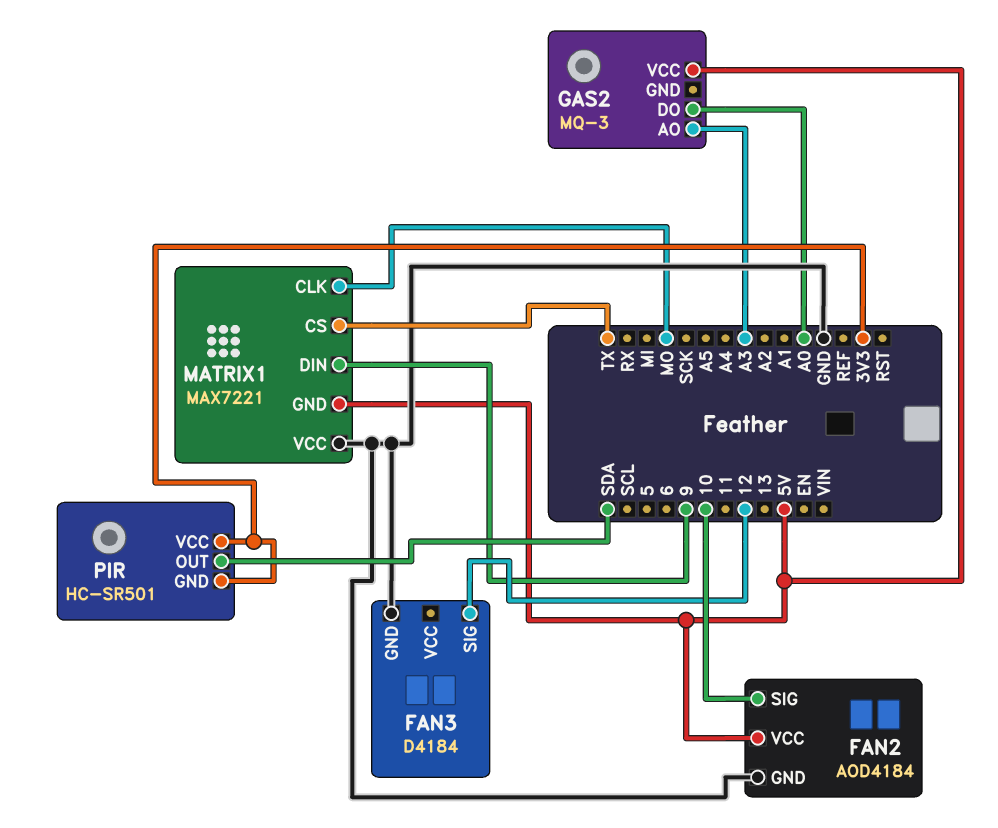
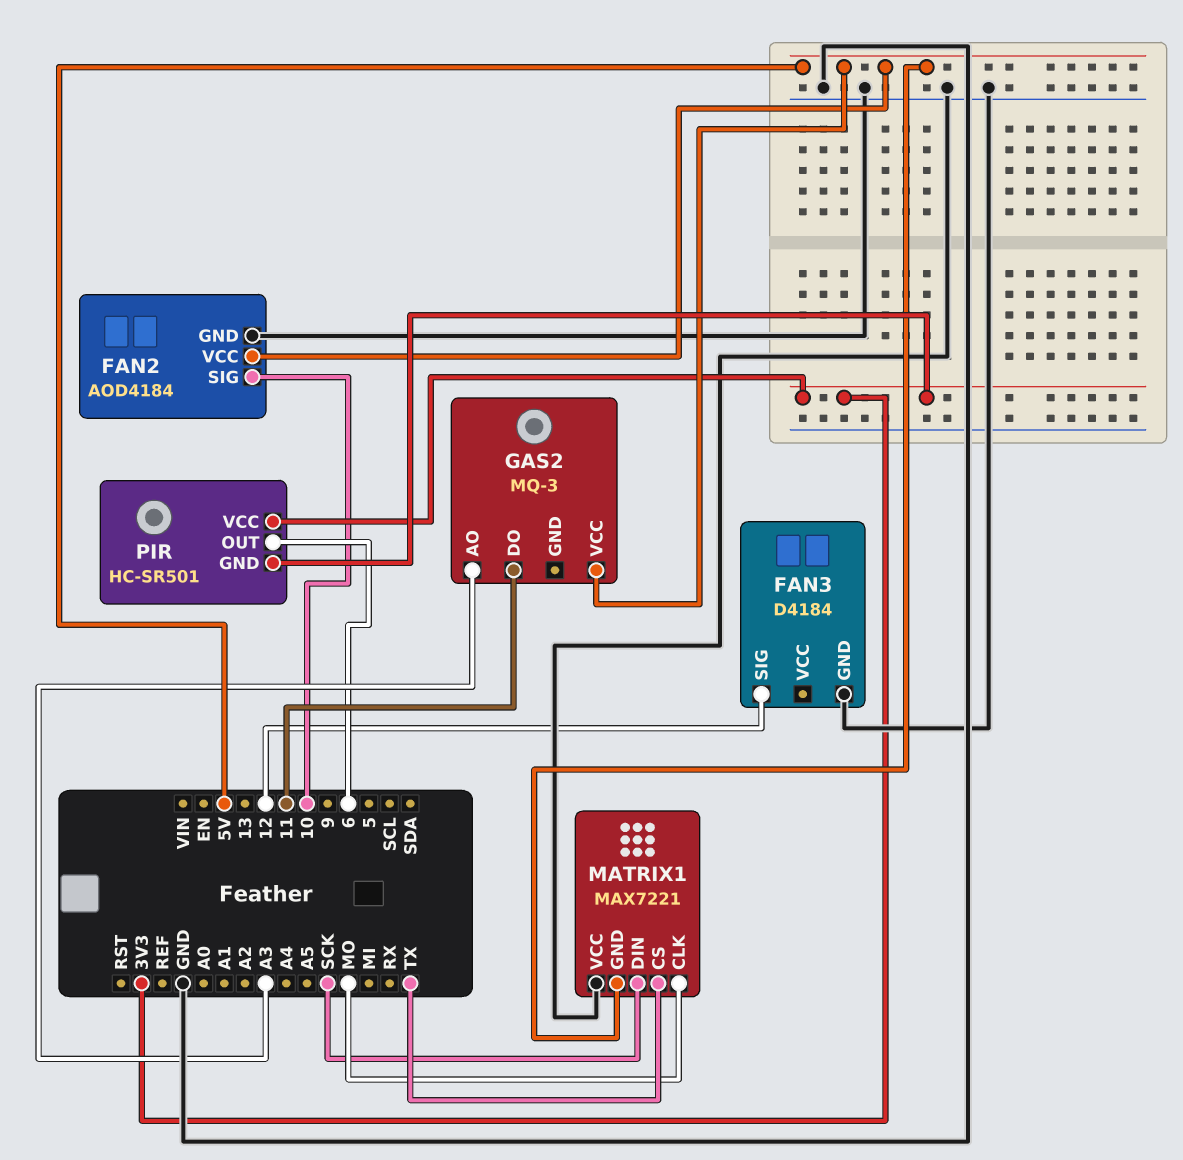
GAS2 pin DO: A0 -> 11
MATRIX1 pin DIN: 9 -> SCK
PIR pin OUT: SDA -> 6

